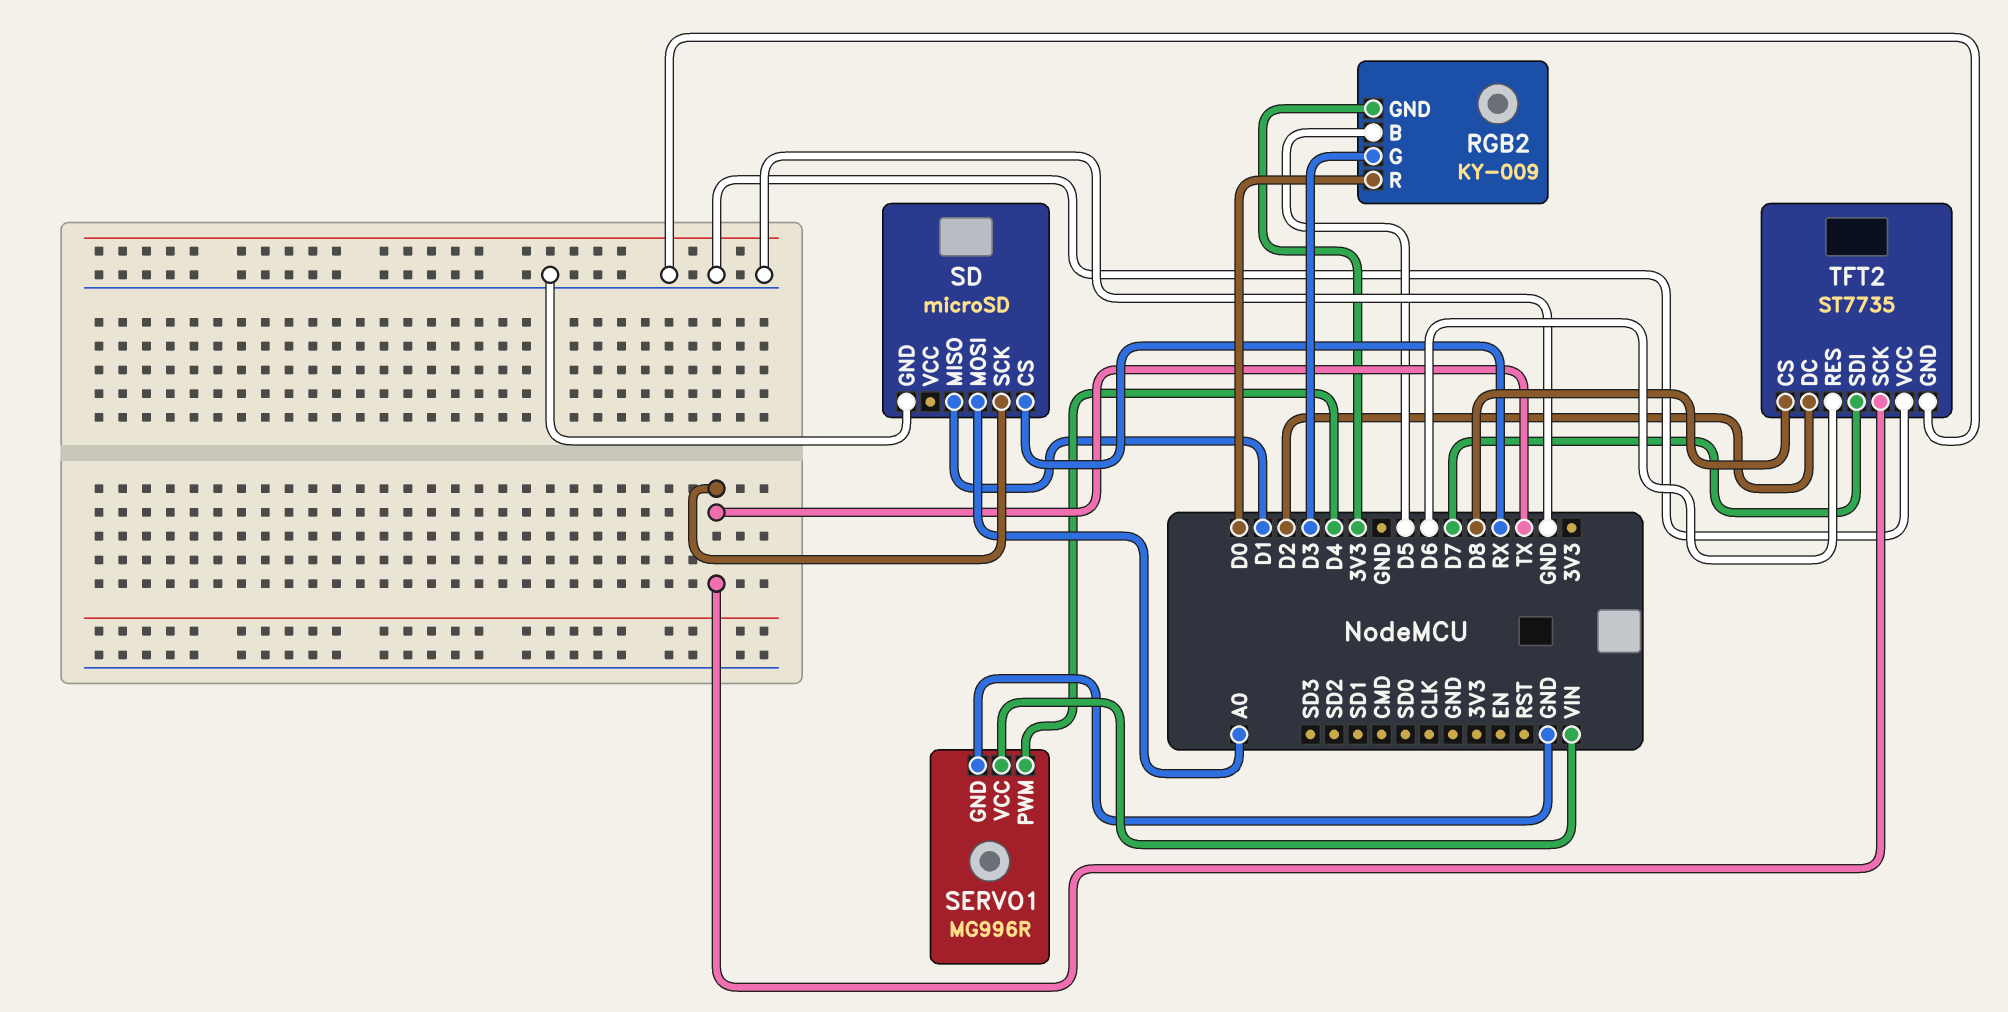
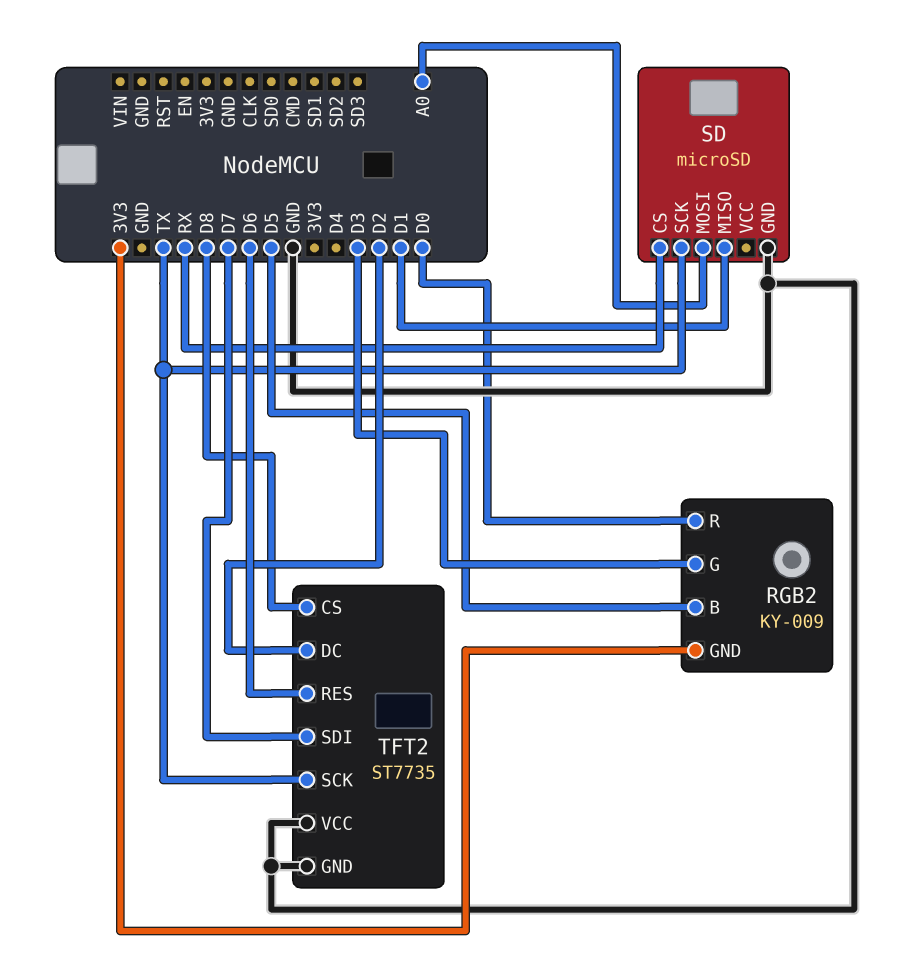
SERVO1: MG996R -> none
SERVO1 pin GND: GND -> none
SERVO1 pin PWM: D4 -> none
SERVO1 pin VCC: VIN -> none

